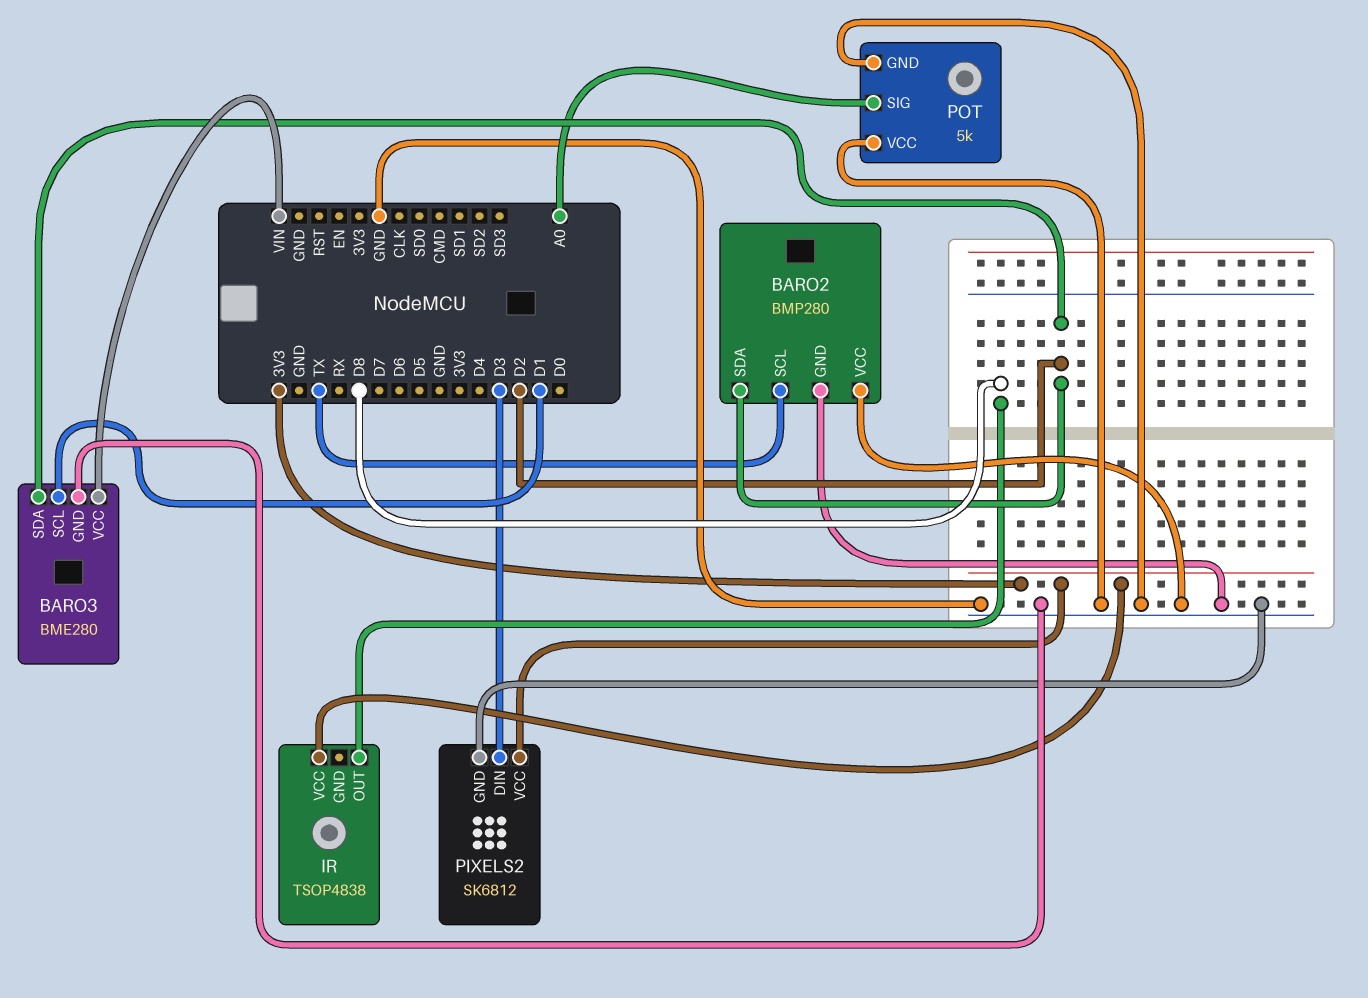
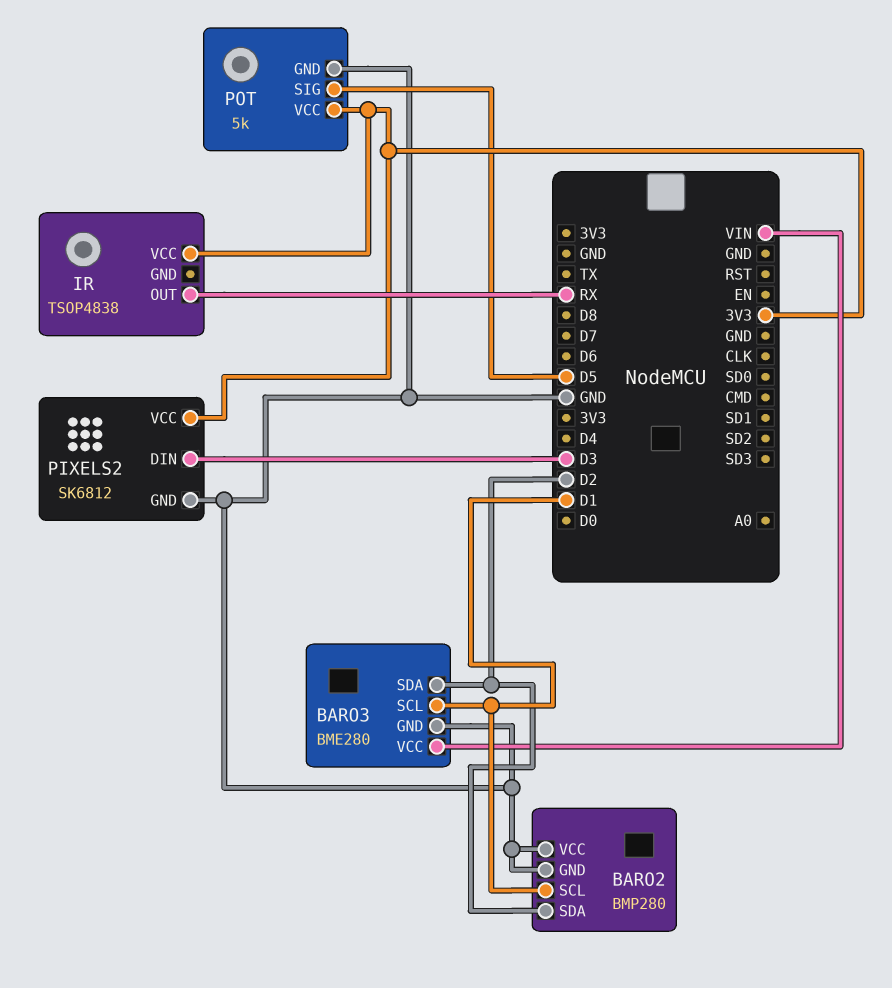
BARO2 pin SCL: TX -> D1
IR pin OUT: D8 -> RX
POT pin SIG: A0 -> D5
POT pin VCC: GND -> 3V3

